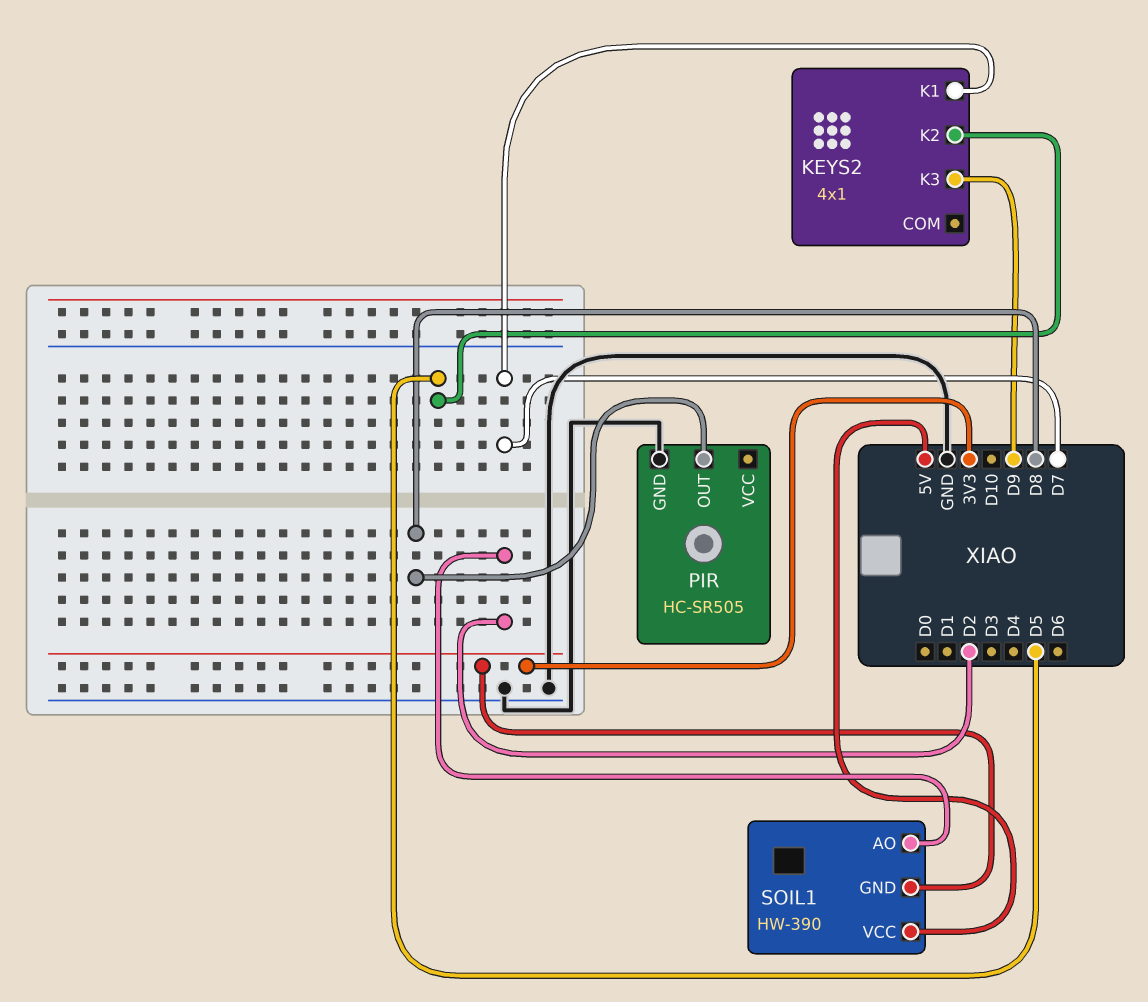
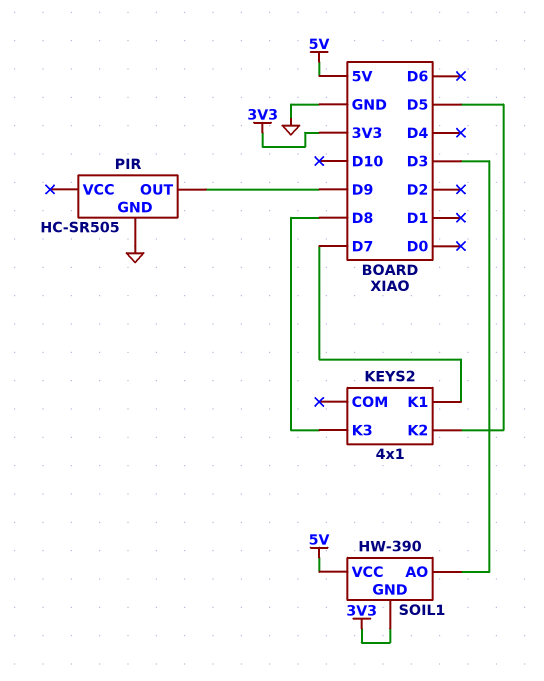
KEYS2 pin K3: D9 -> D8
PIR pin OUT: D8 -> D9
SOIL1 pin AO: D2 -> D3

